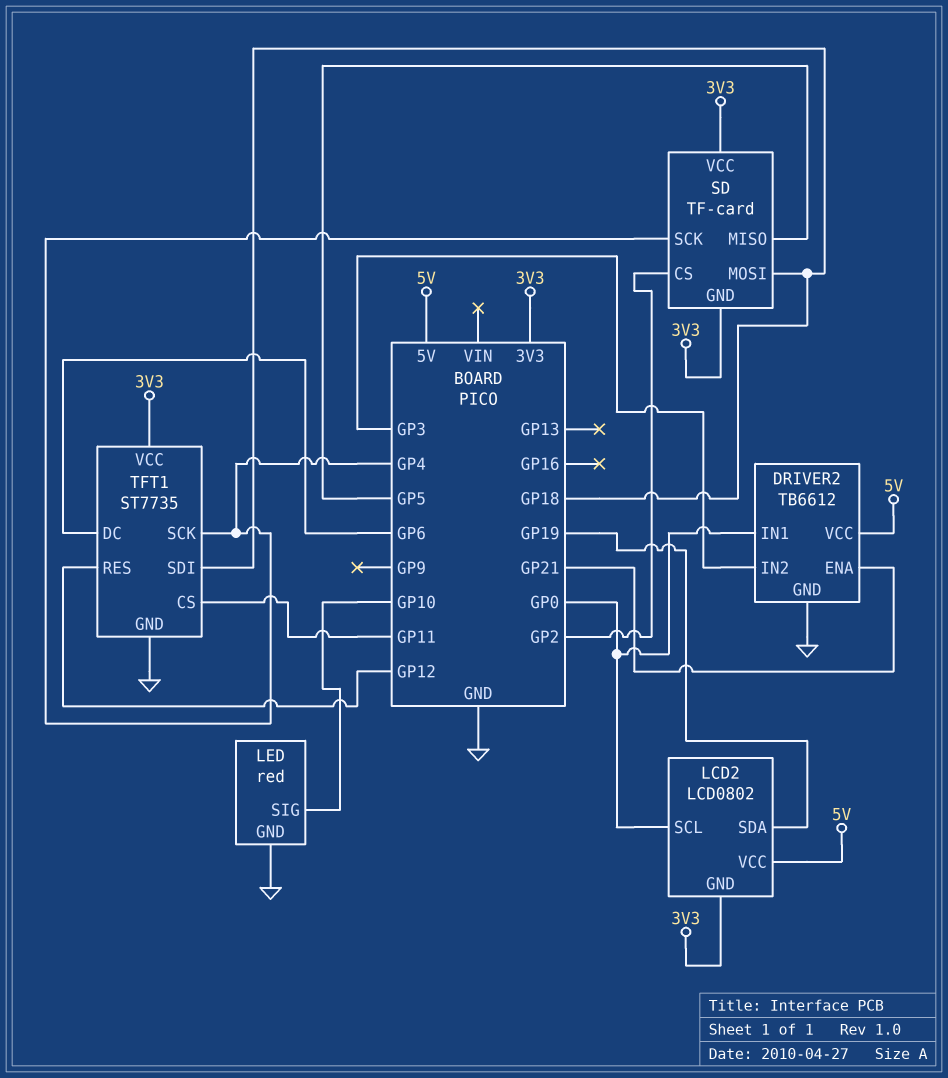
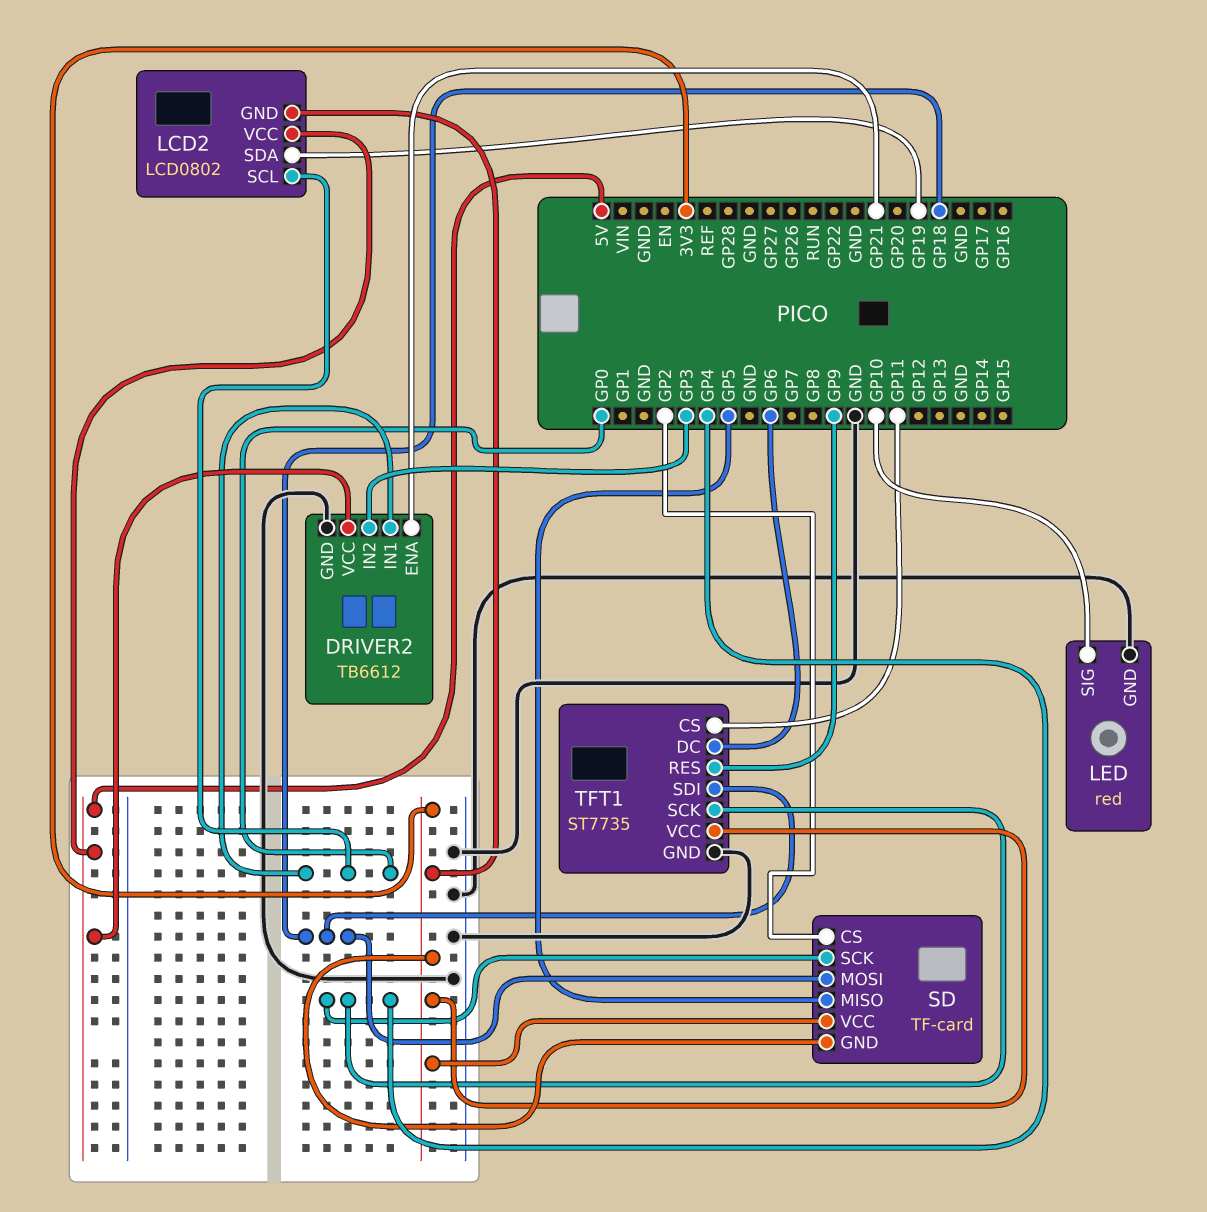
TFT1 pin RES: GP12 -> GP9

